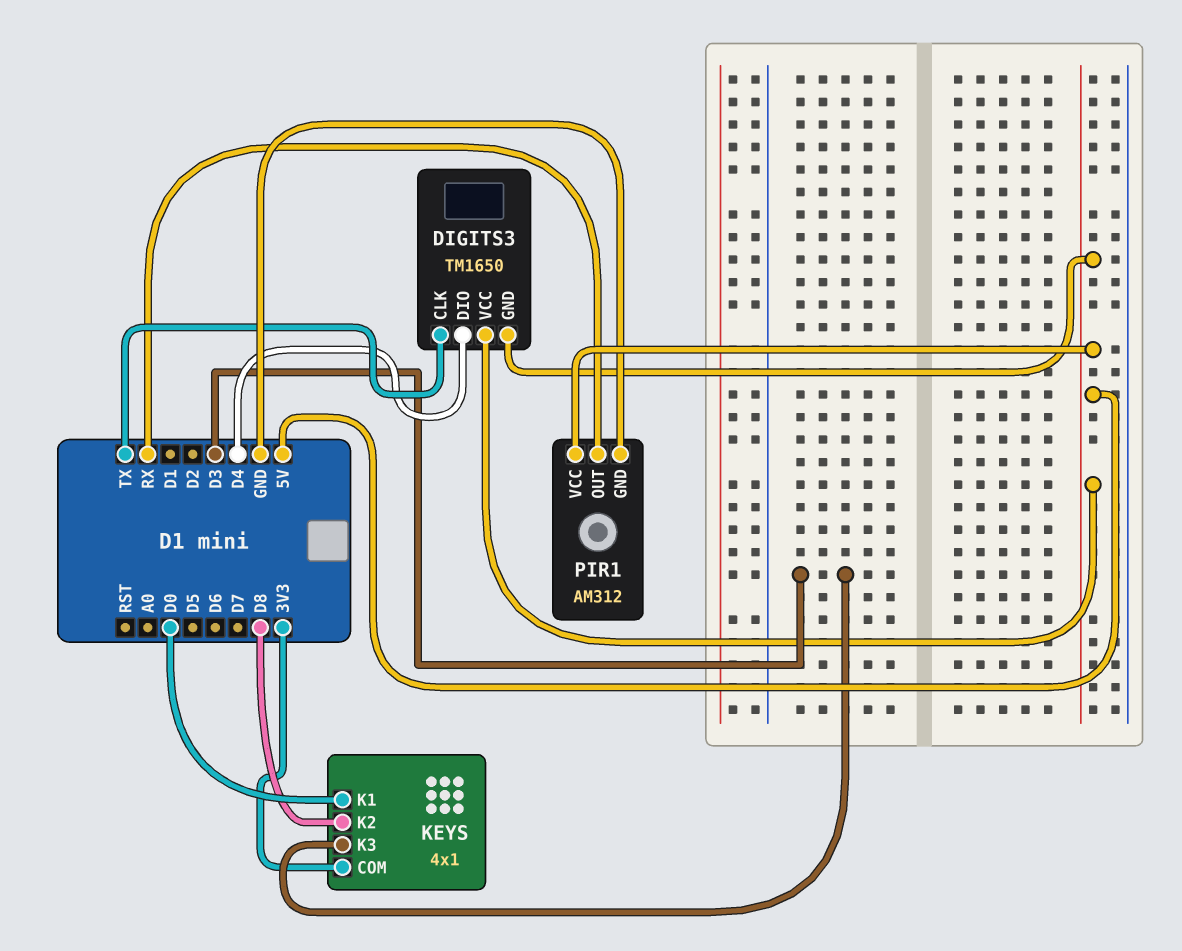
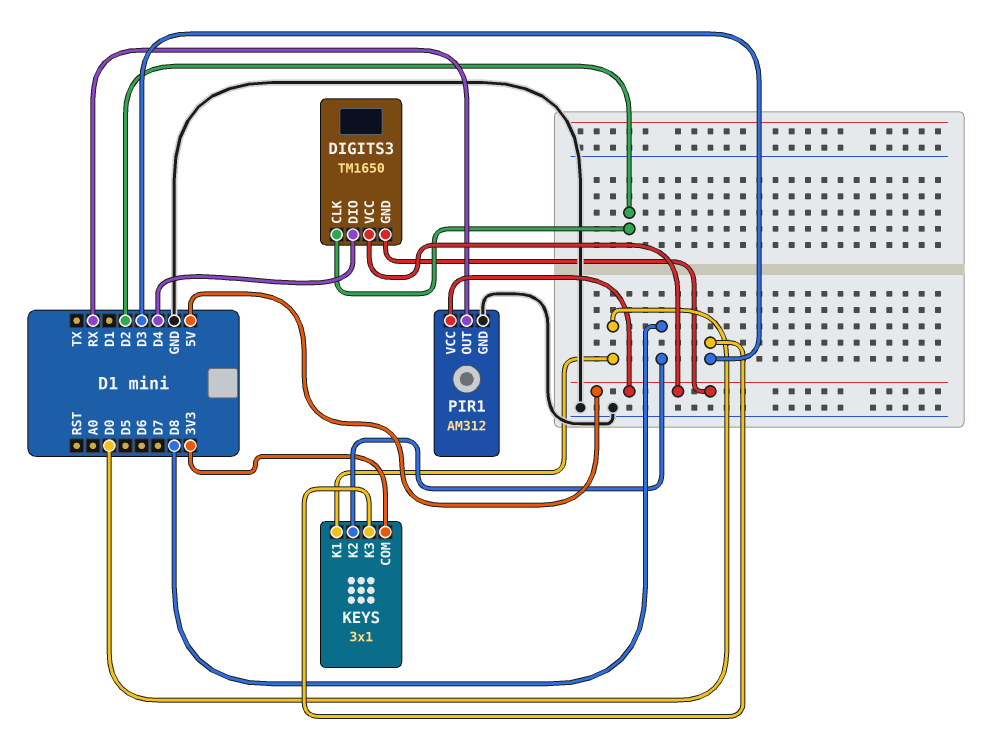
DIGITS3 pin CLK: TX -> D2
KEYS: 4x1 -> 3x1

